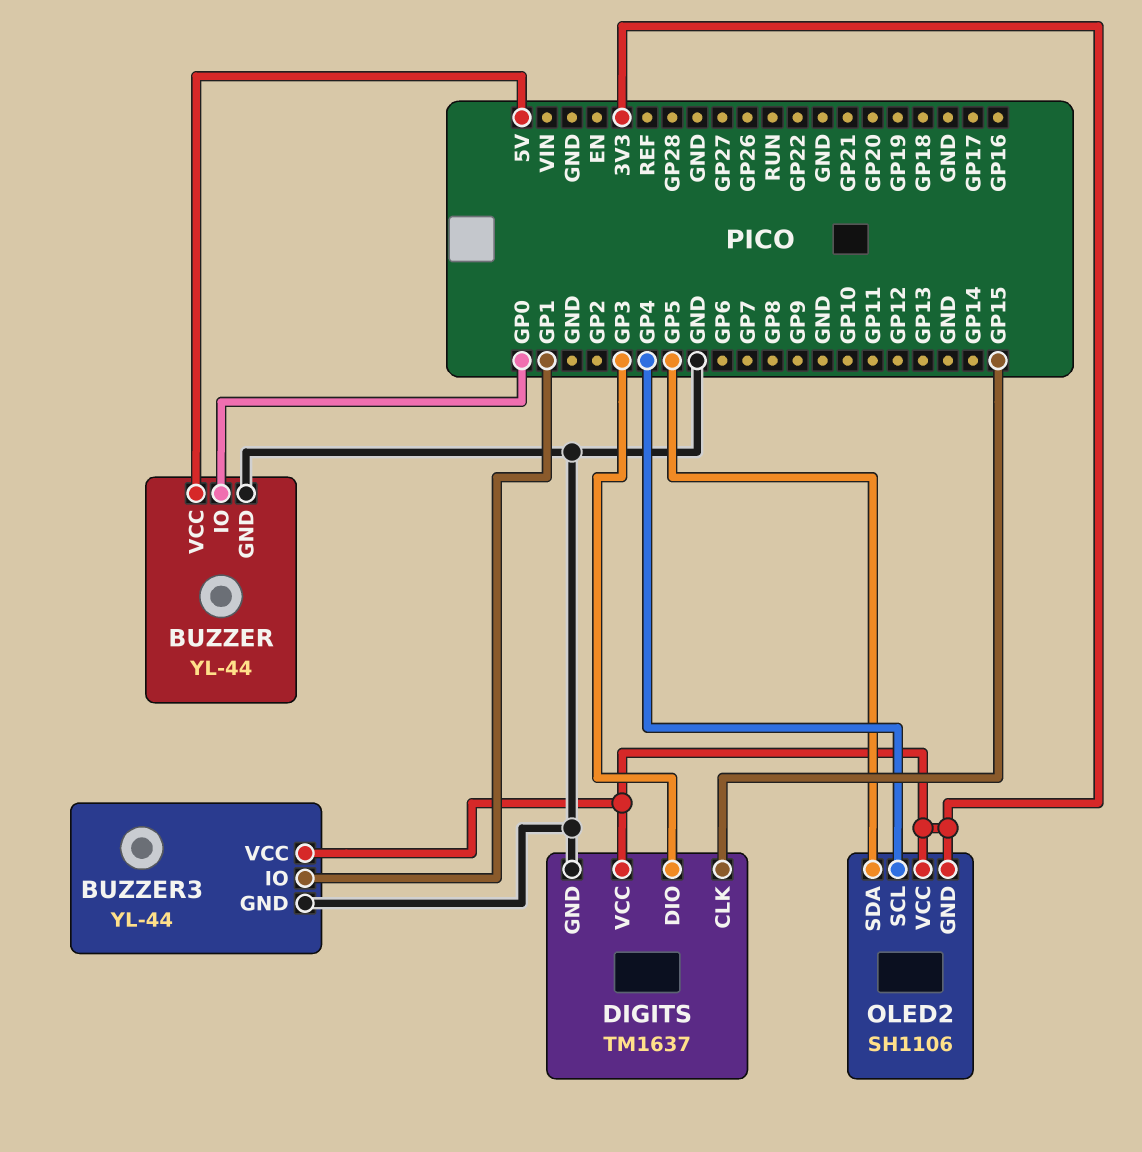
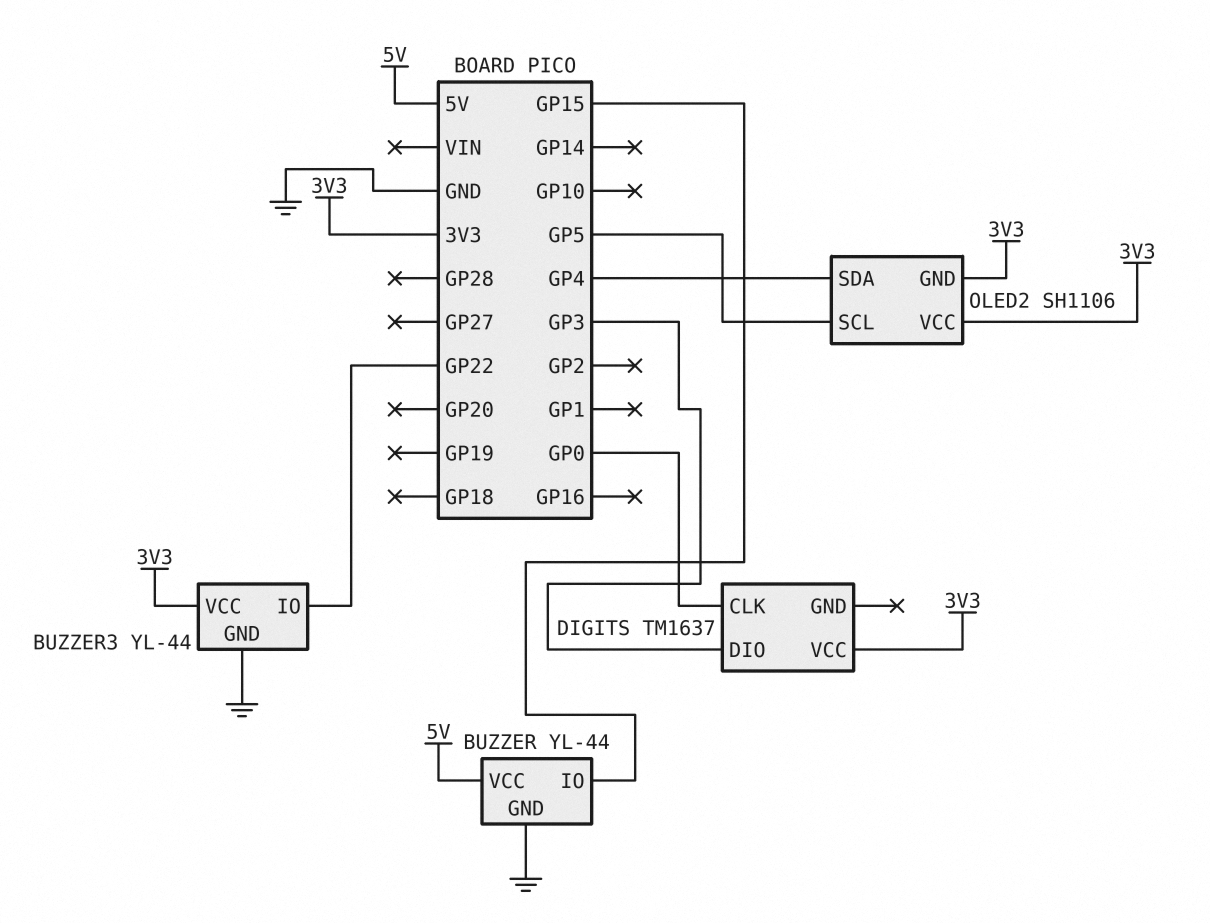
BUZZER pin IO: GP0 -> GP15
BUZZER3 pin IO: GP1 -> GP22
DIGITS pin CLK: GP15 -> GP0
DIGITS pin GND: GND -> none
OLED2 pin SCL: GP4 -> GP5
OLED2 pin SDA: GP5 -> GP4

